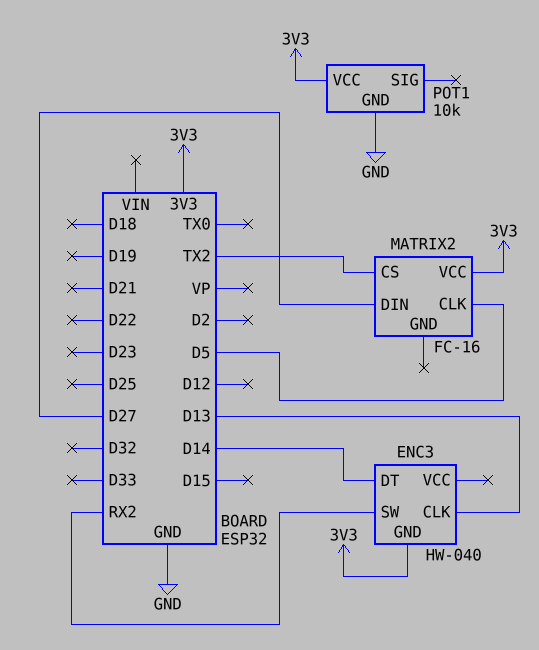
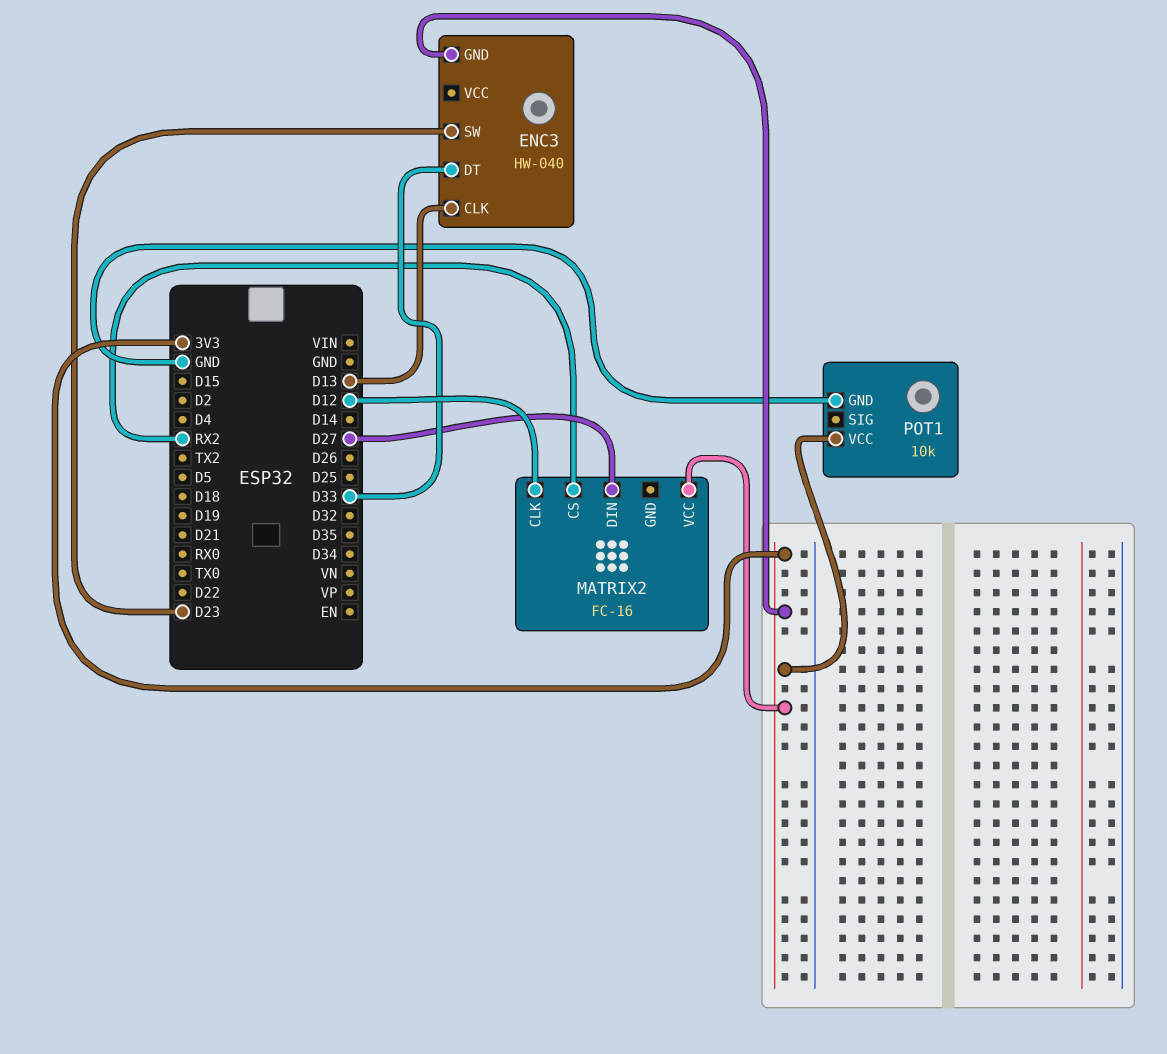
ENC3 pin DT: D14 -> D33
ENC3 pin SW: RX2 -> D23
MATRIX2 pin CLK: D5 -> D12
MATRIX2 pin CS: TX2 -> RX2

